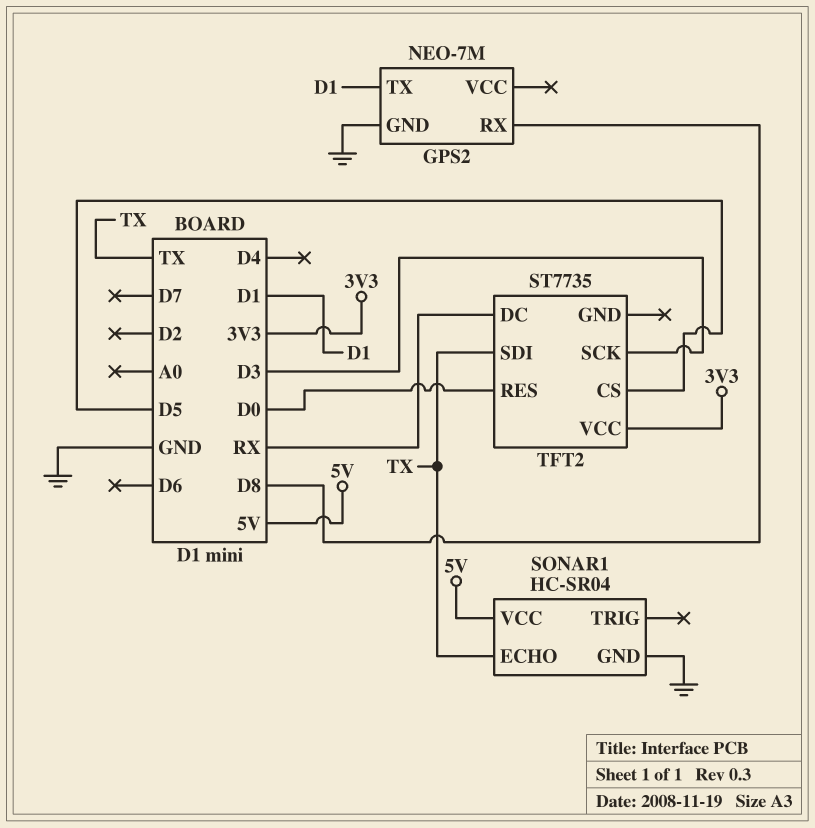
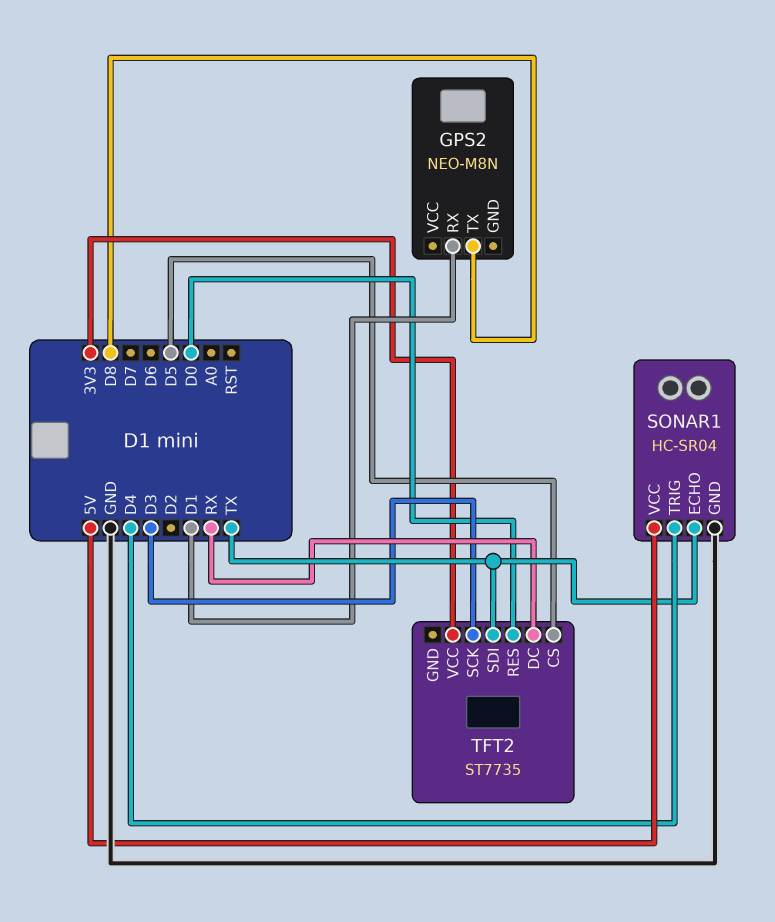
GPS2: NEO-7M -> NEO-M8N
GPS2 pin GND: GND -> none
GPS2 pin RX: D8 -> D1
GPS2 pin TX: D1 -> D8
SONAR1 pin TRIG: none -> D4

